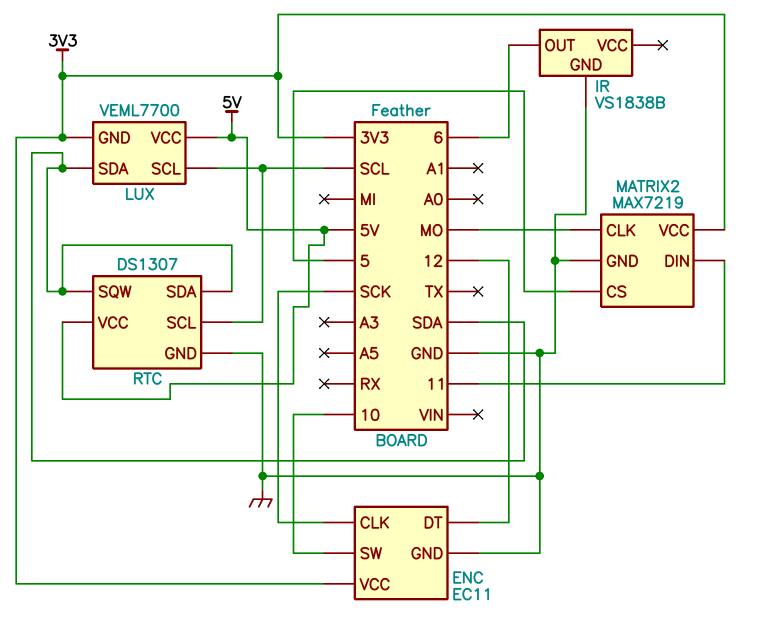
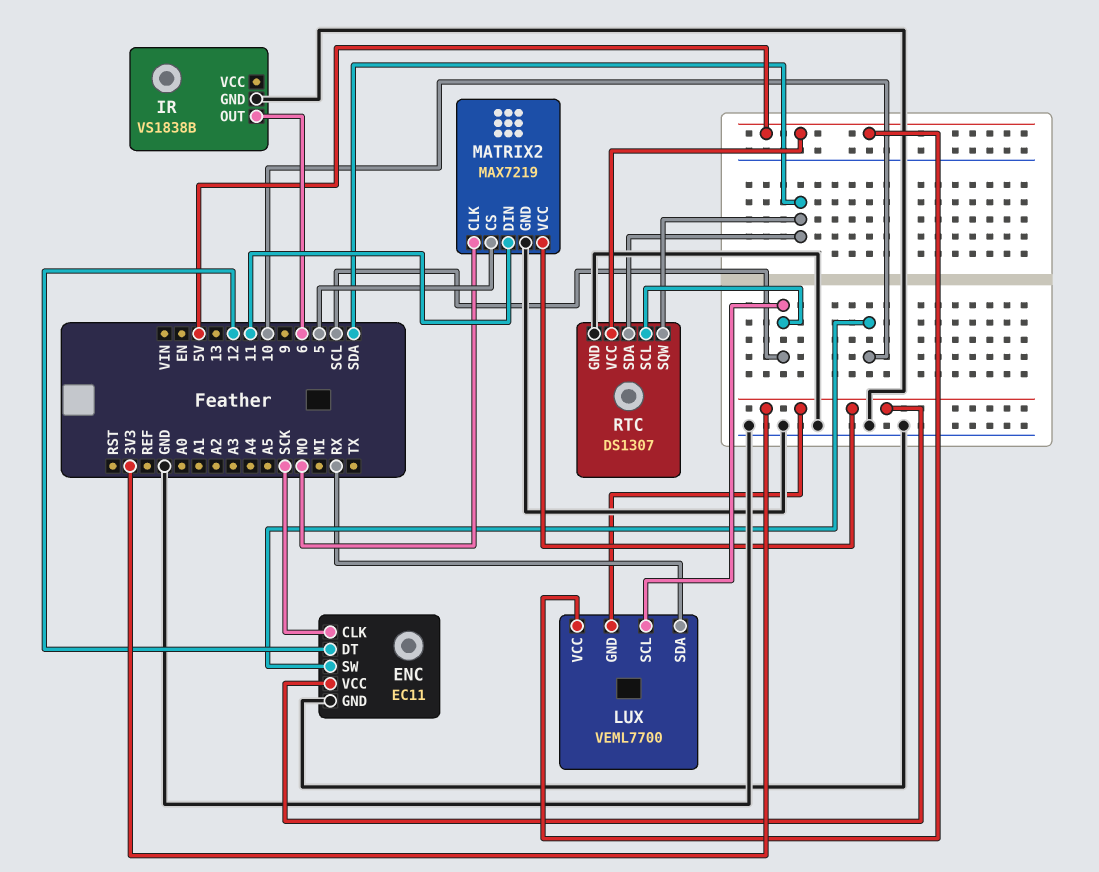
LUX pin SDA: SDA -> RX

